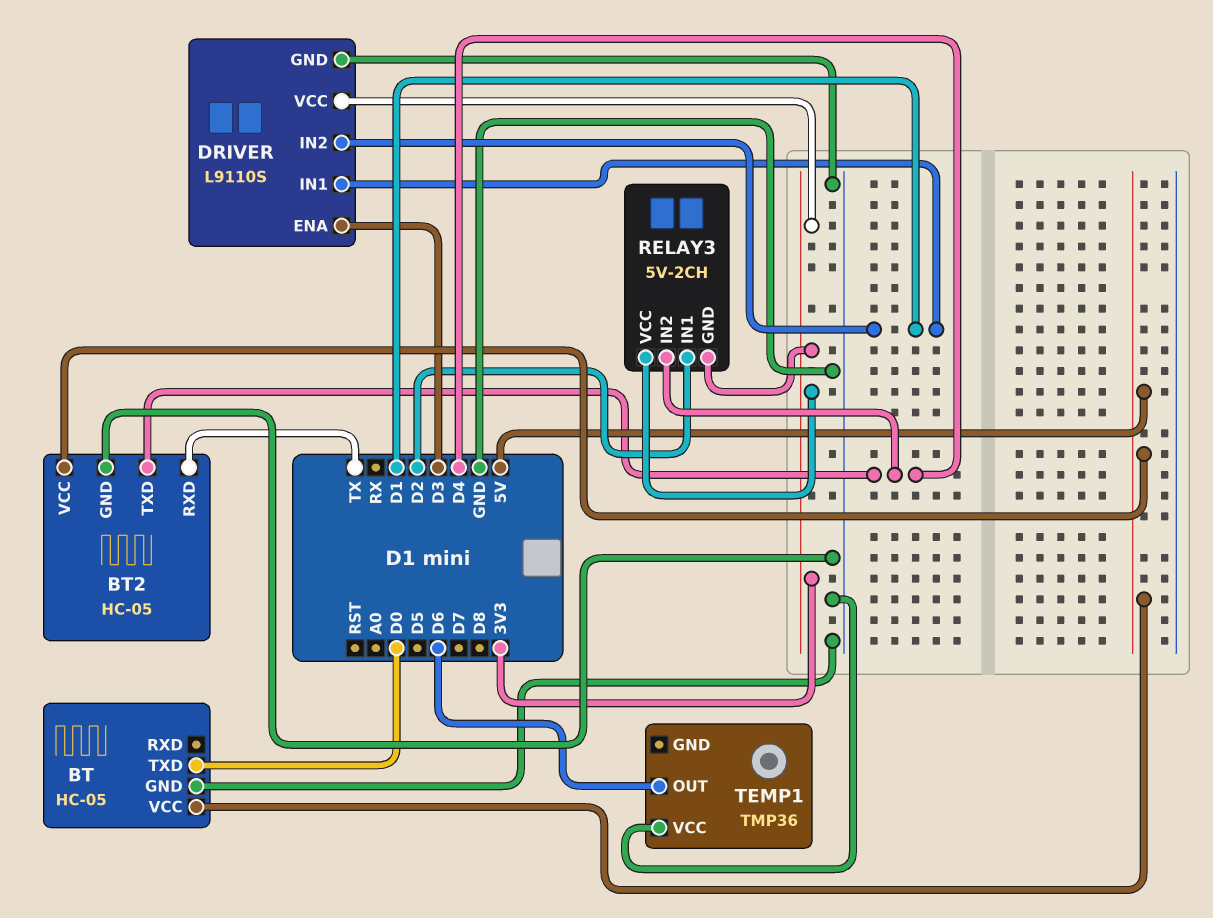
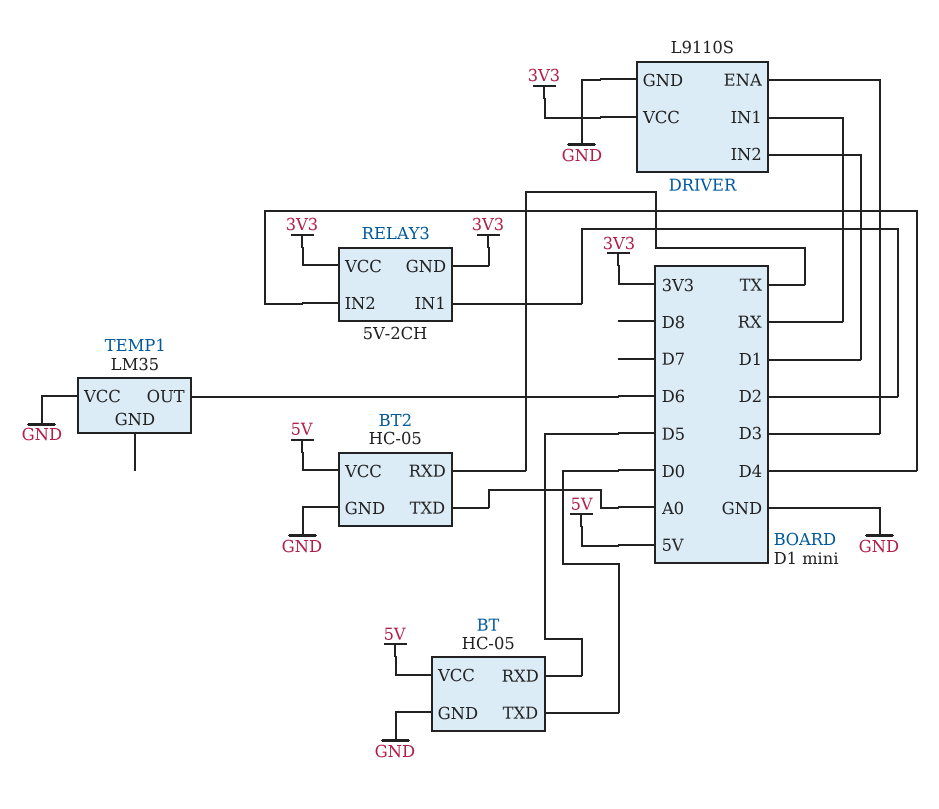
BT pin RXD: none -> D5
BT2 pin TXD: D4 -> A0
DRIVER pin IN1: D1 -> RX
TEMP1: TMP36 -> LM35

